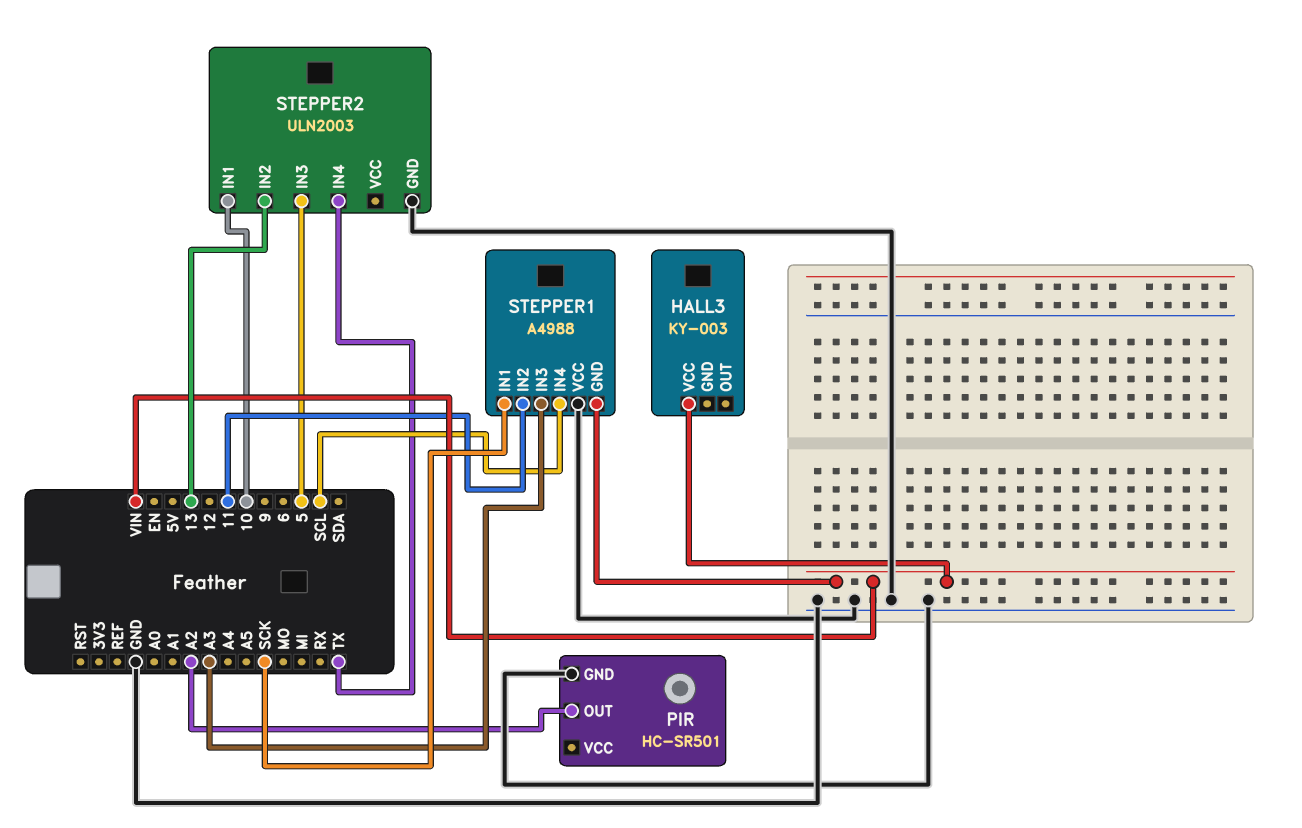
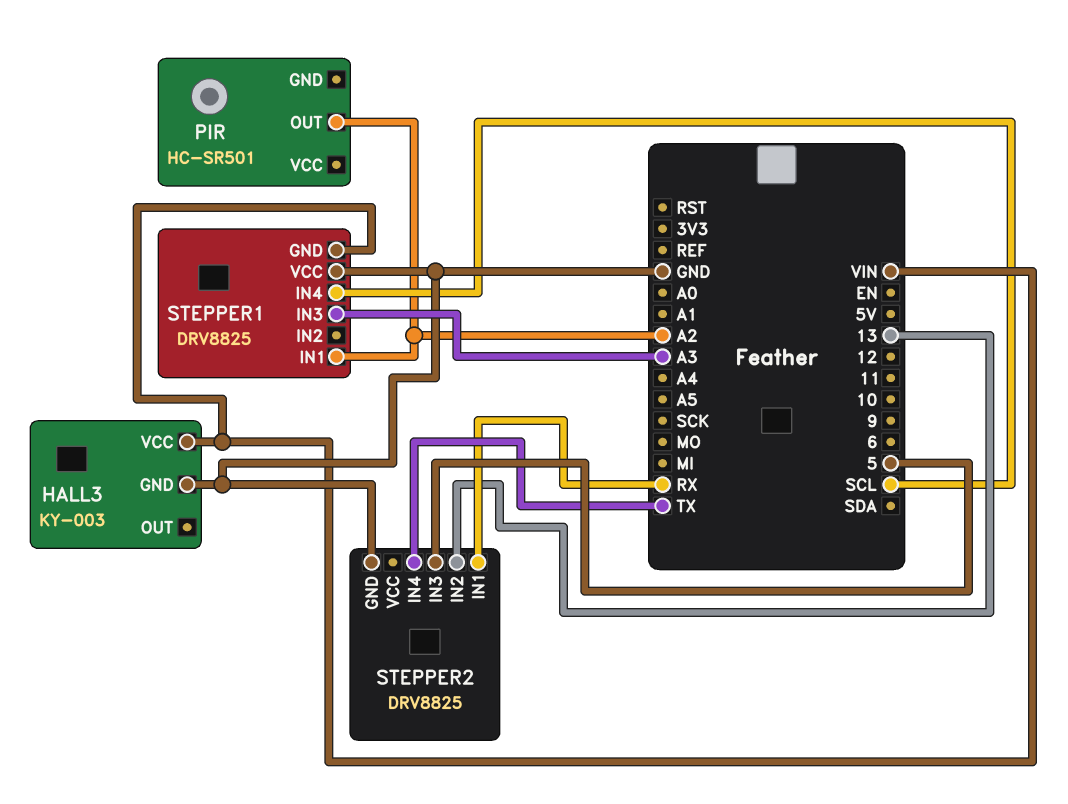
HALL3 pin GND: none -> GND
PIR pin GND: GND -> none
STEPPER1: A4988 -> DRV8825
STEPPER1 pin IN1: SCK -> A2
STEPPER1 pin IN2: 11 -> none
STEPPER2: ULN2003 -> DRV8825
STEPPER2 pin IN1: 10 -> RX

